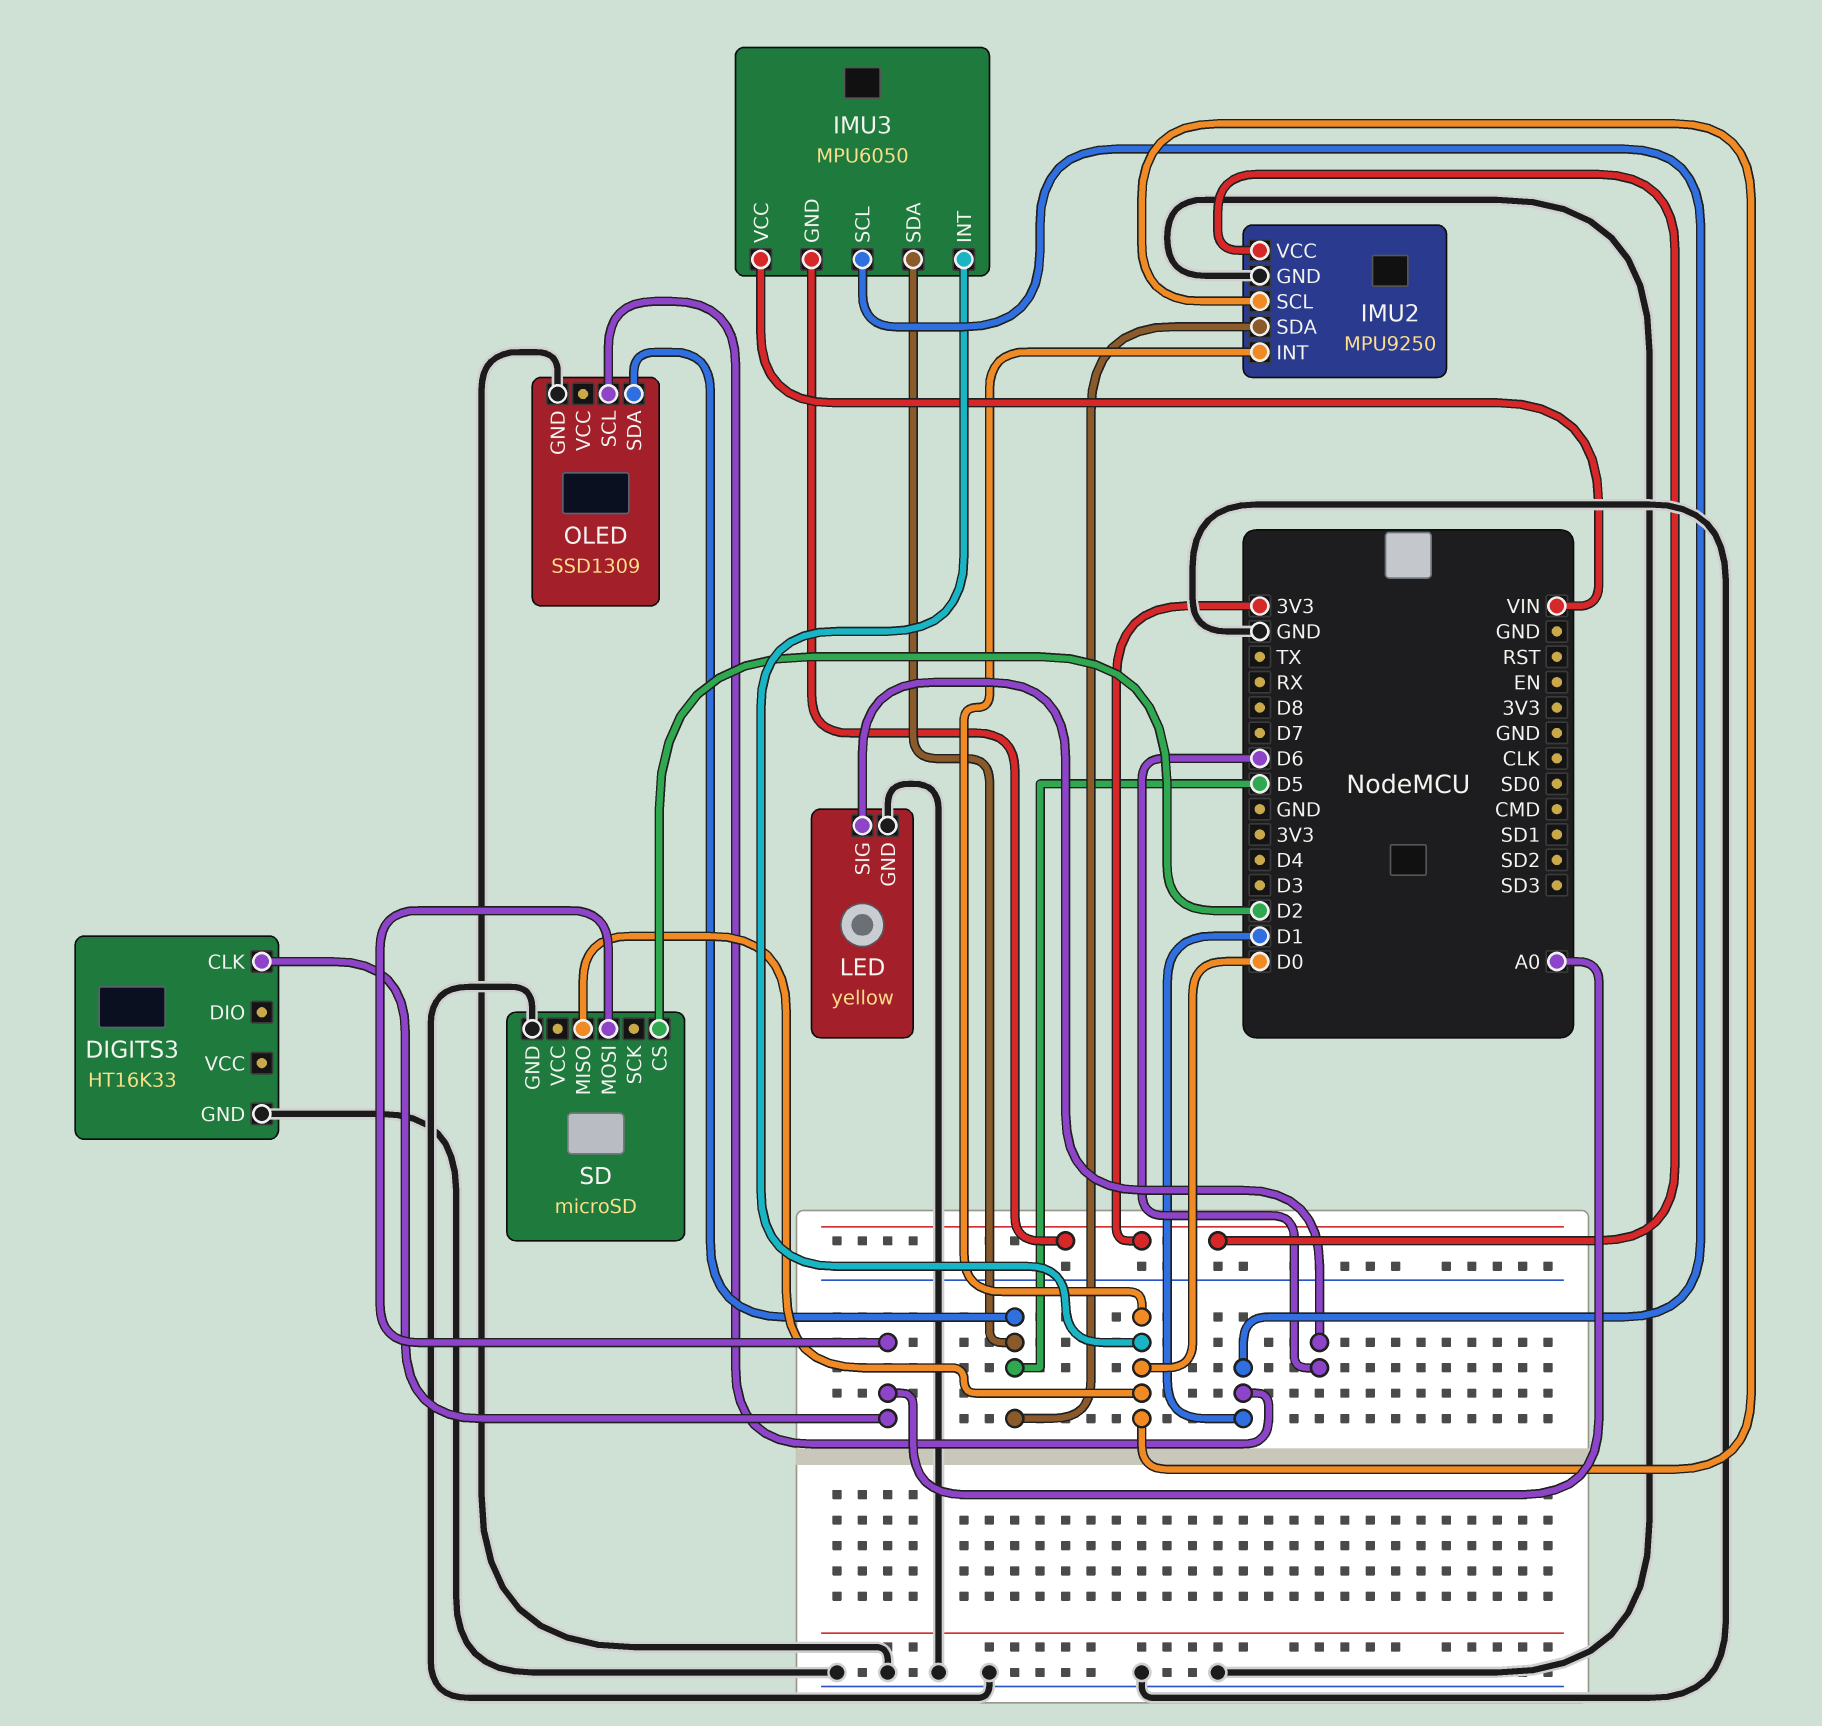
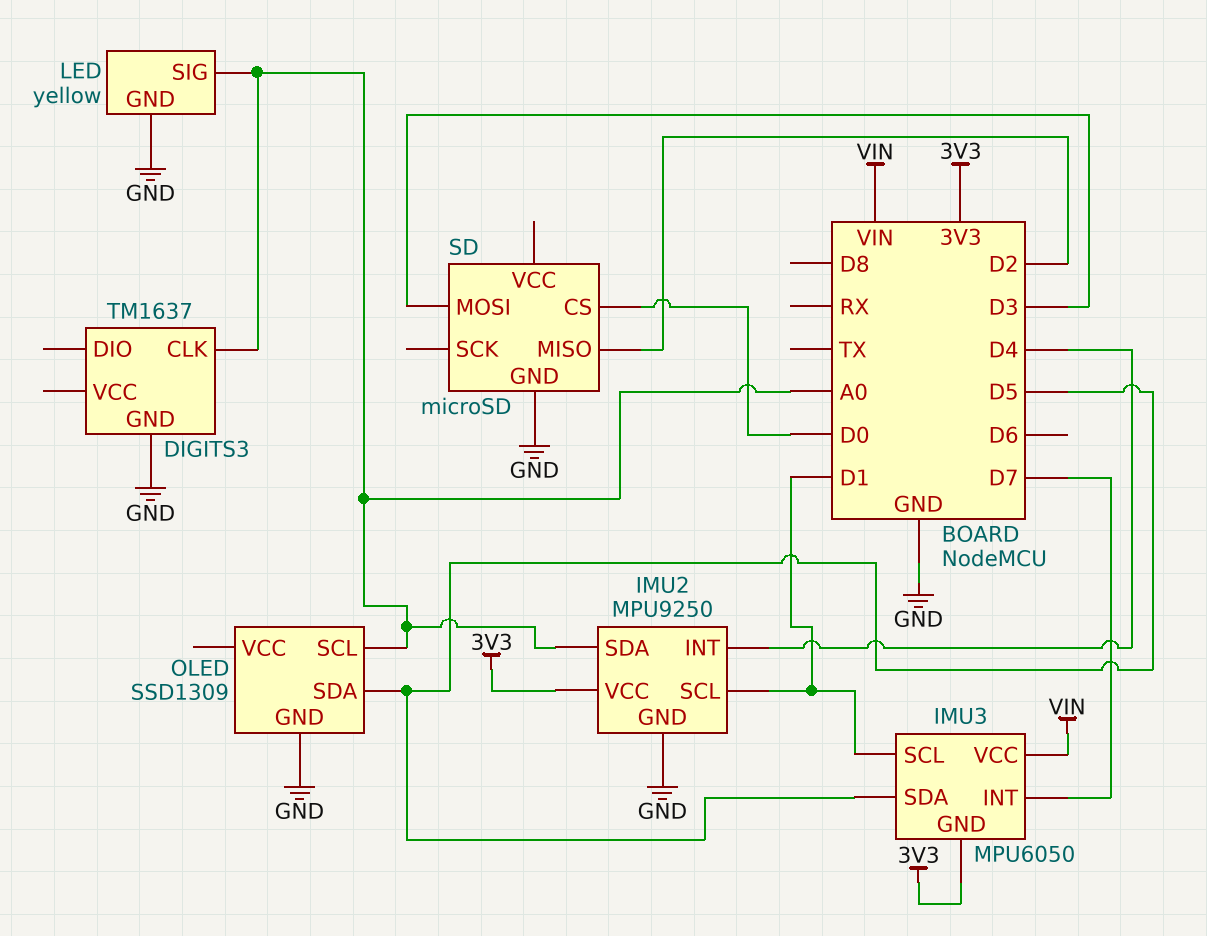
DIGITS3: HT16K33 -> TM1637
IMU2 pin INT: D0 -> D4
IMU2 pin SCL: D0 -> D1
IMU2 pin SDA: D5 -> A0
IMU3 pin INT: D0 -> D7
LED pin SIG: D6 -> A0
OLED pin SCL: D1 -> A0
SD pin CS: D2 -> D0
SD pin MISO: D0 -> D2
SD pin MOSI: A0 -> D3

